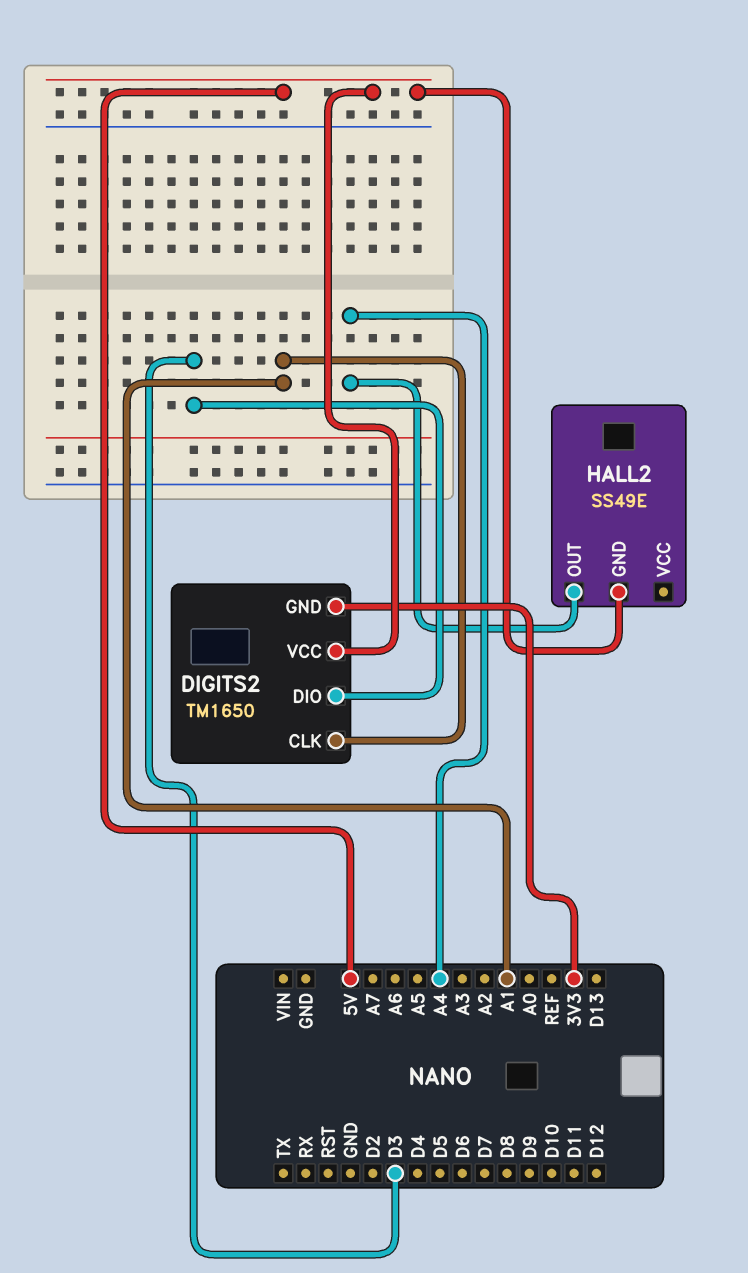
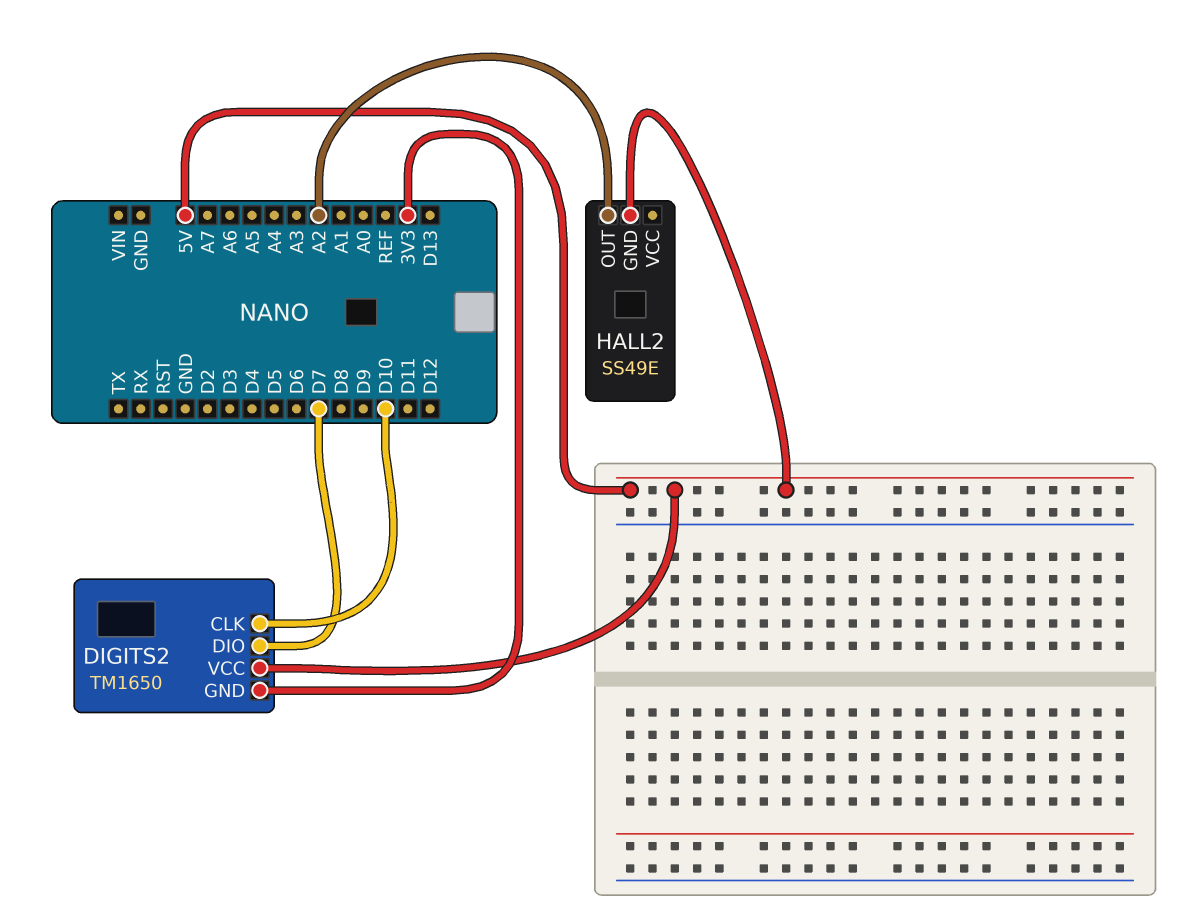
DIGITS2 pin CLK: A1 -> D10
DIGITS2 pin DIO: D3 -> D7
HALL2 pin OUT: A4 -> A2

